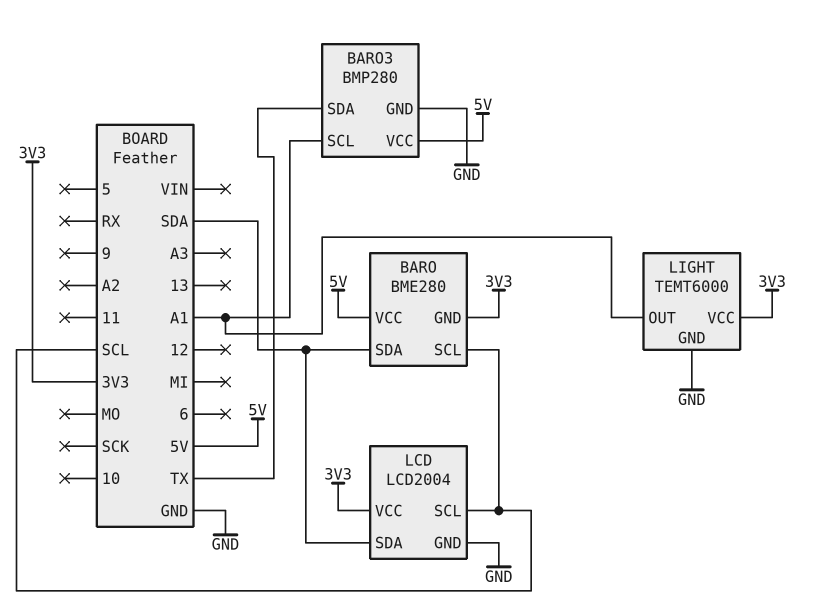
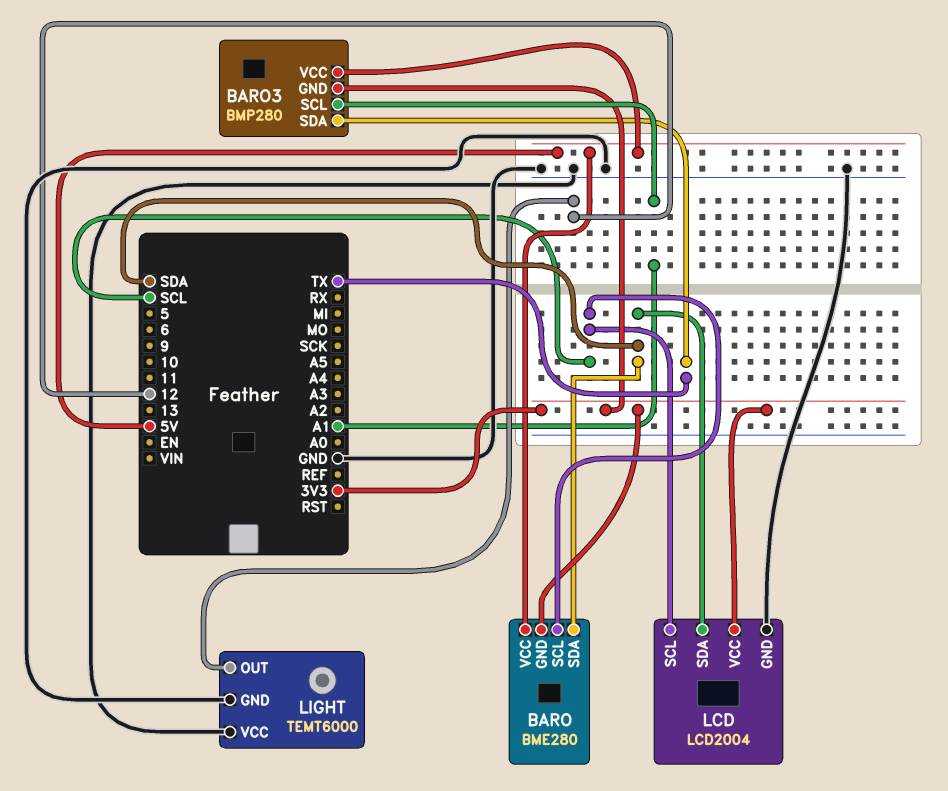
BARO3 pin GND: GND -> 3V3
LIGHT pin OUT: A1 -> 12
LIGHT pin VCC: 3V3 -> GND

